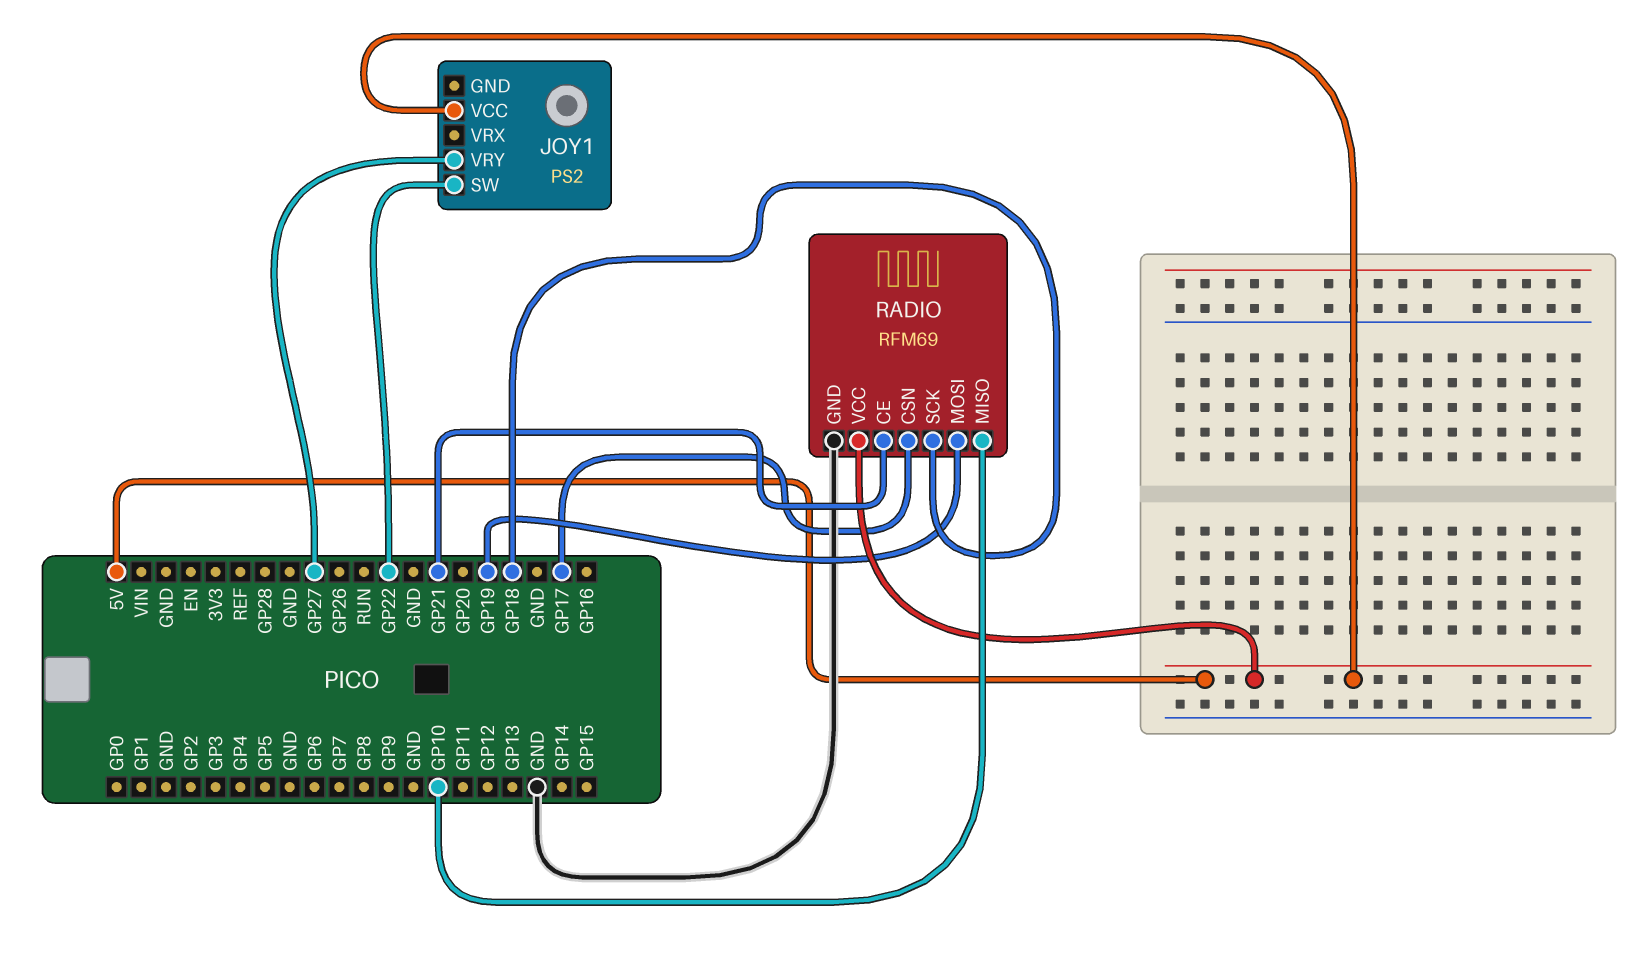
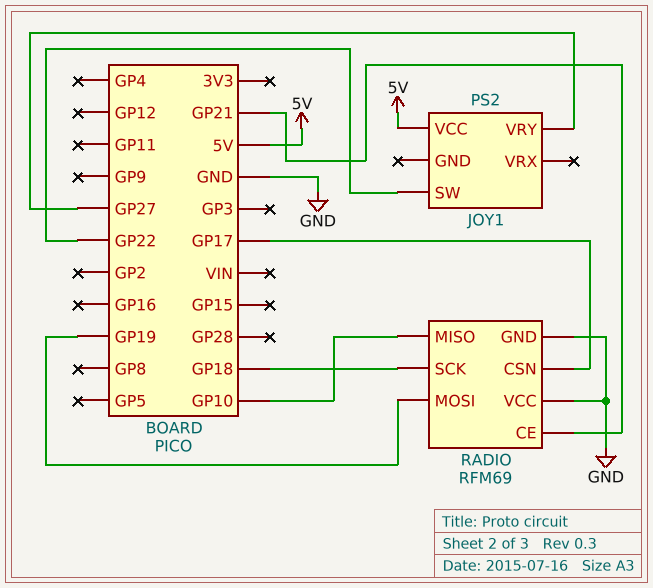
RADIO pin VCC: 5V -> GND

